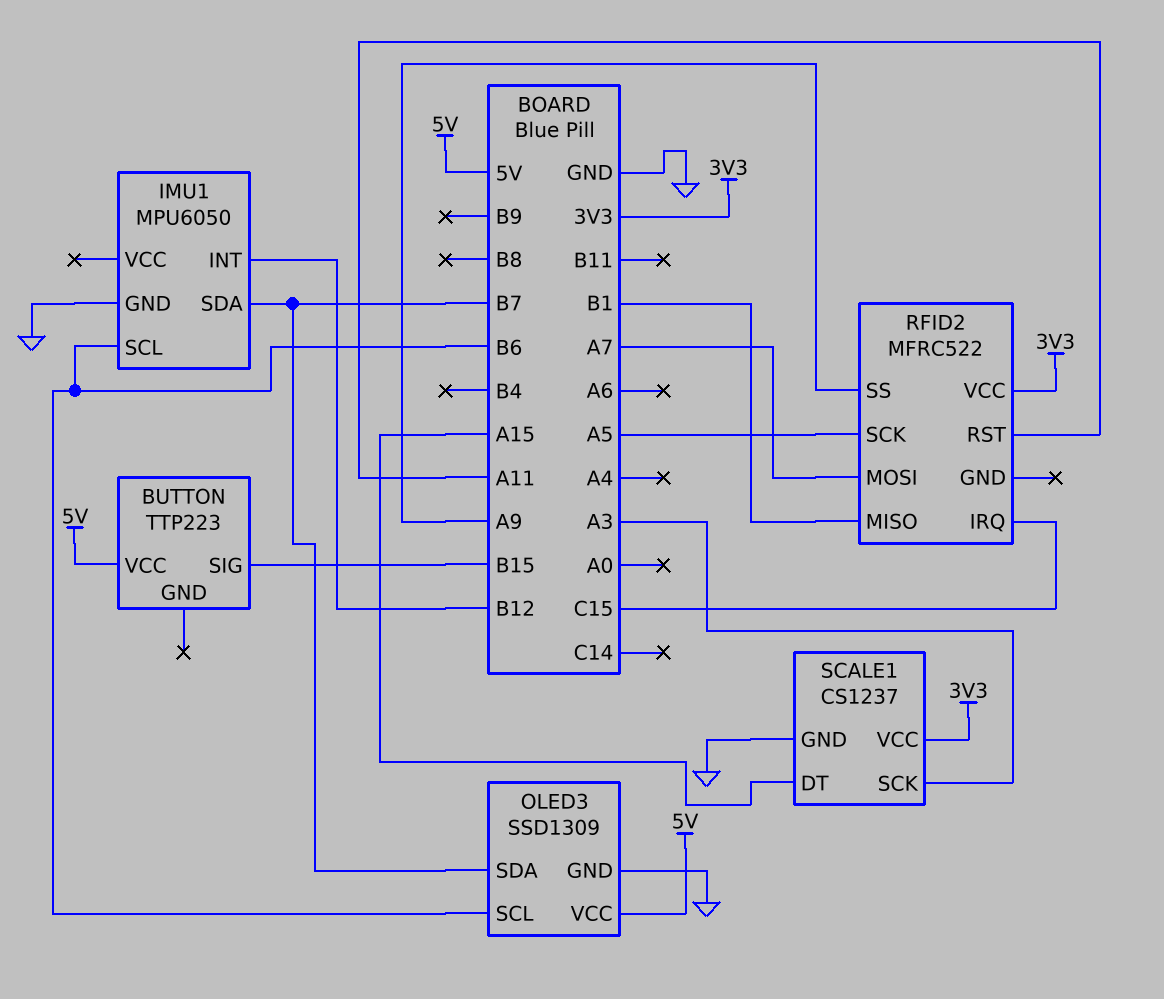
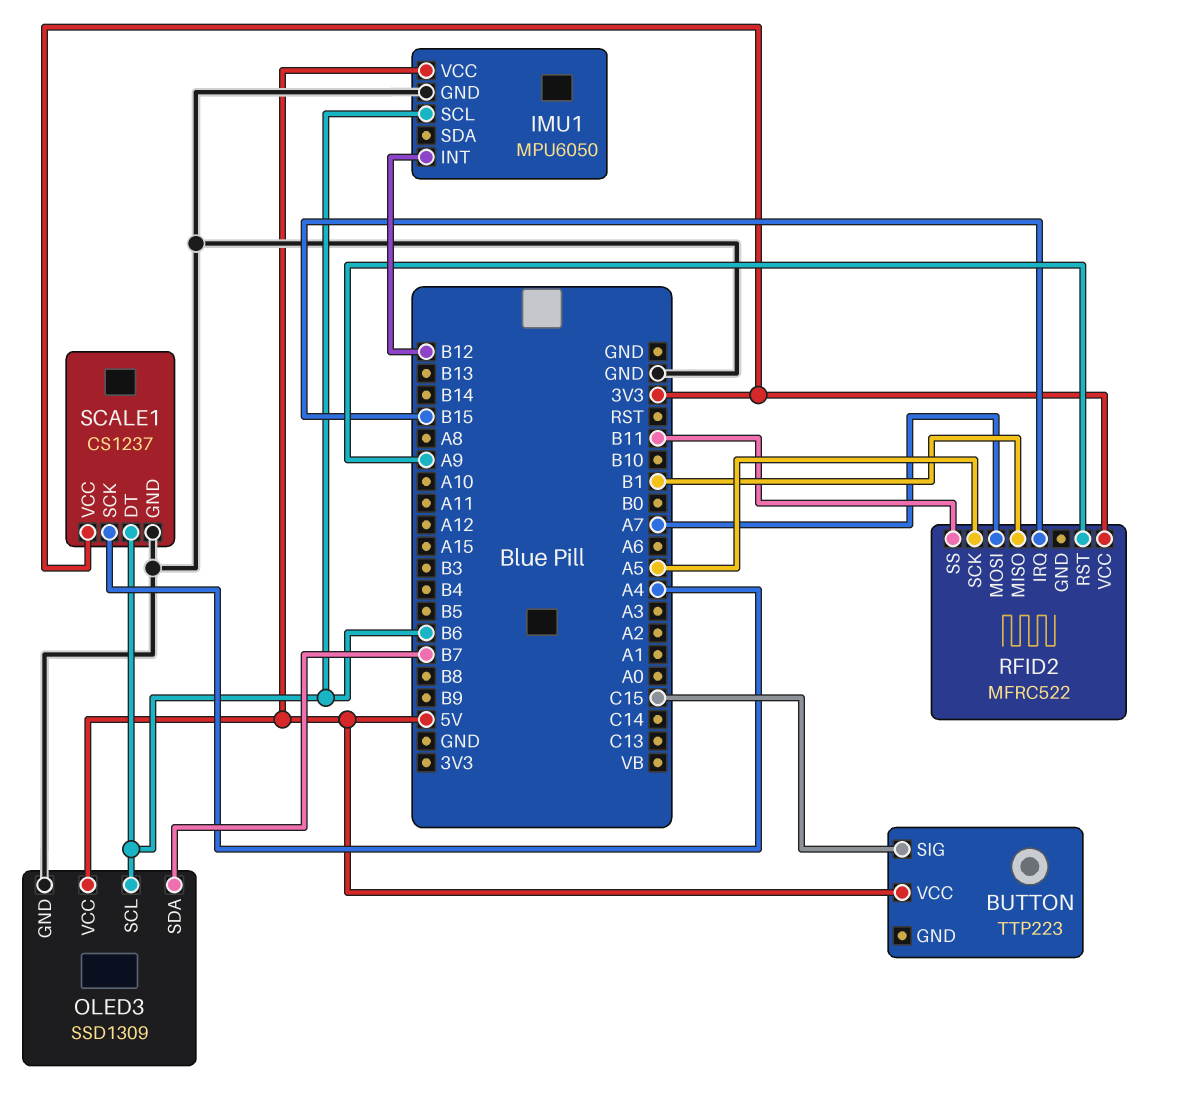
BUTTON pin SIG: B15 -> C15
IMU1 pin SDA: B7 -> none
IMU1 pin VCC: none -> 5V
RFID2 pin IRQ: C15 -> B15
RFID2 pin RST: A11 -> A9
RFID2 pin SS: A9 -> B11
SCALE1 pin DT: A15 -> B6
SCALE1 pin SCK: A3 -> A4

